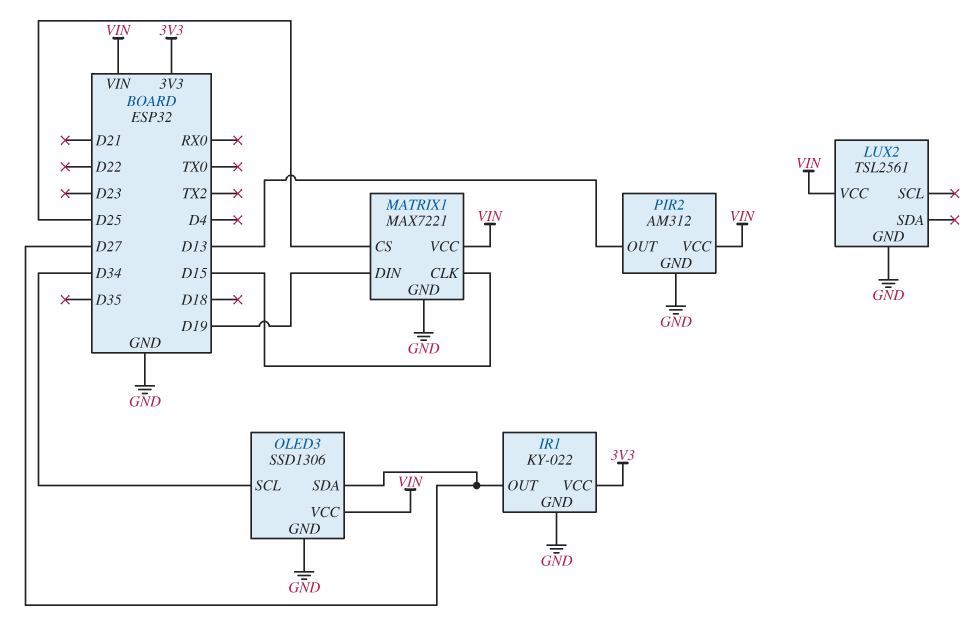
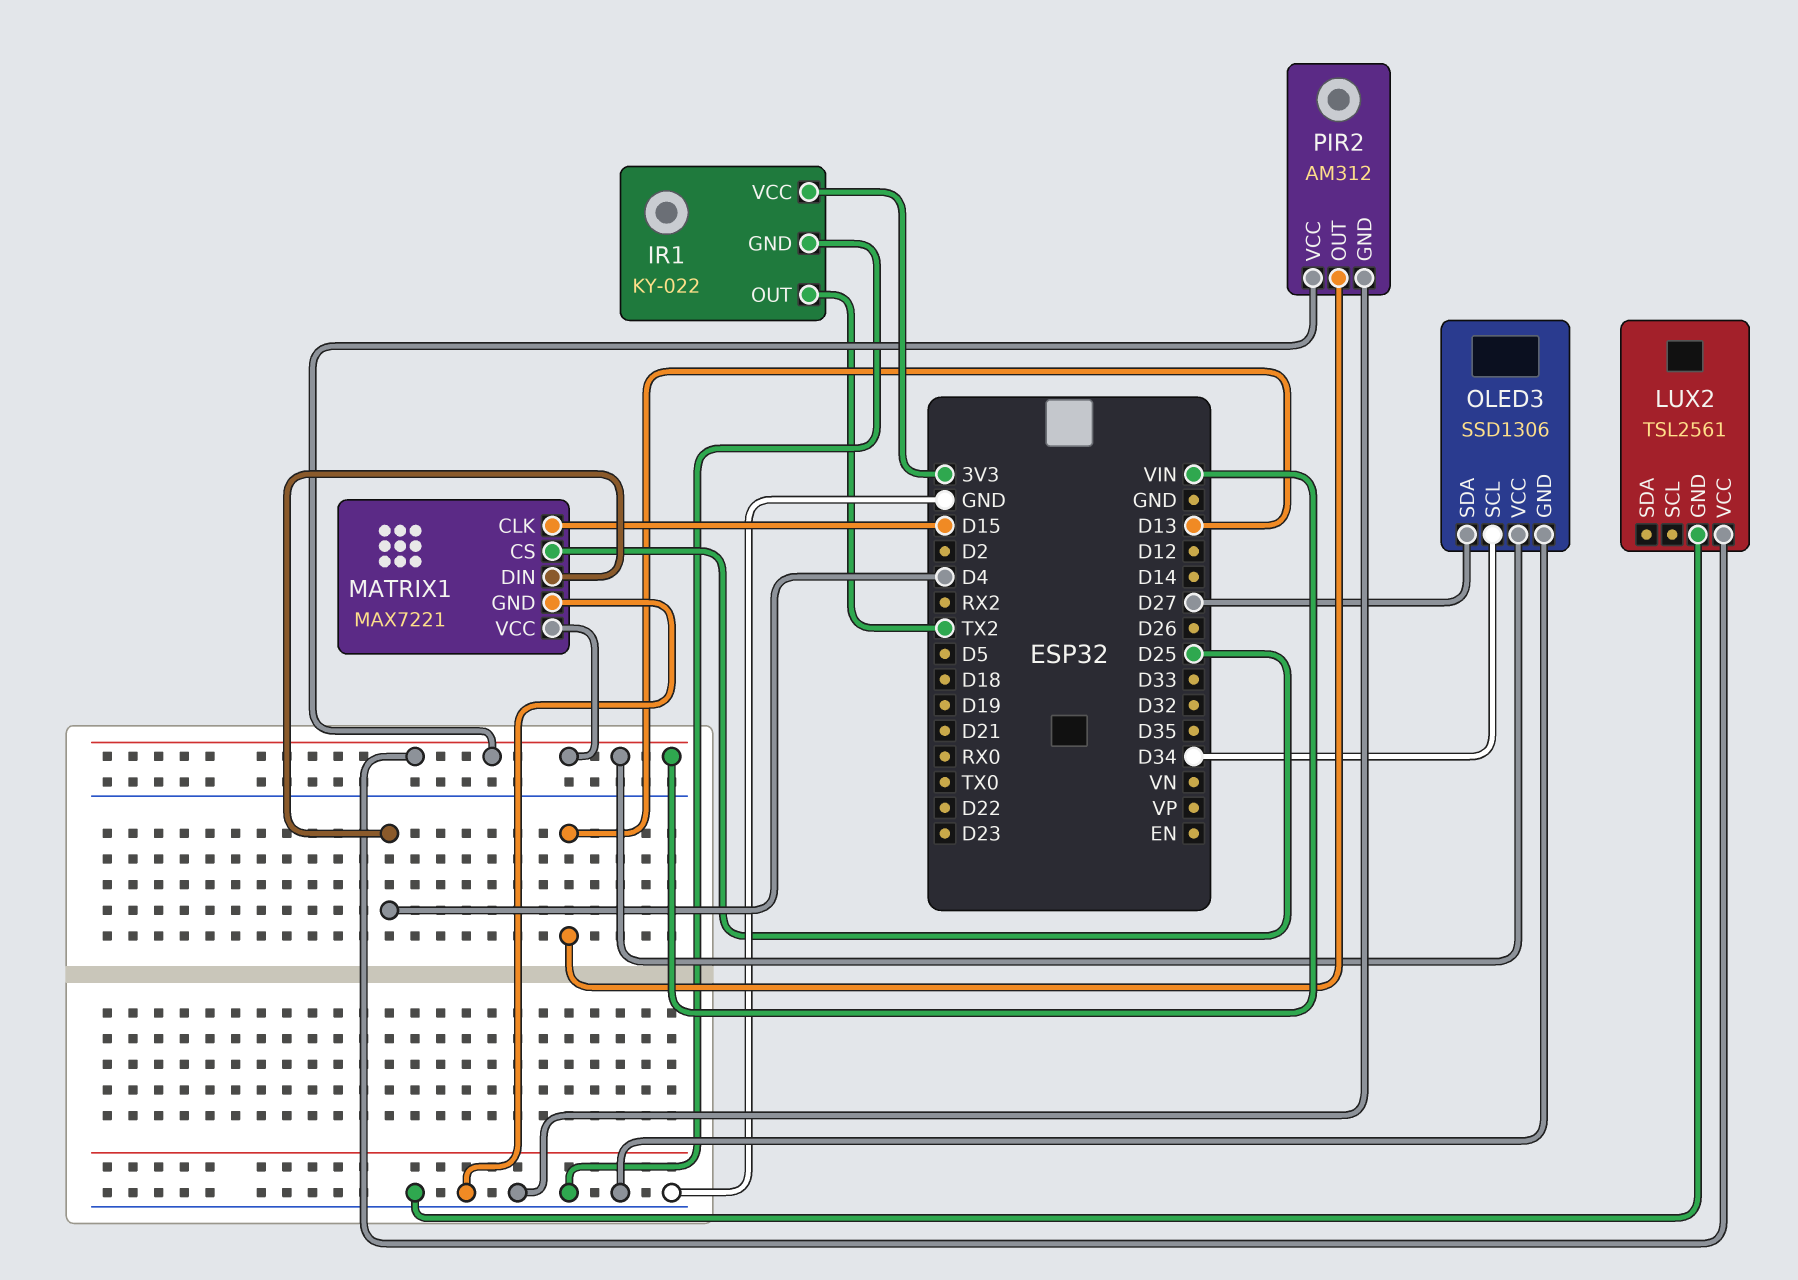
IR1 pin OUT: D27 -> TX2
MATRIX1 pin DIN: D19 -> D4

